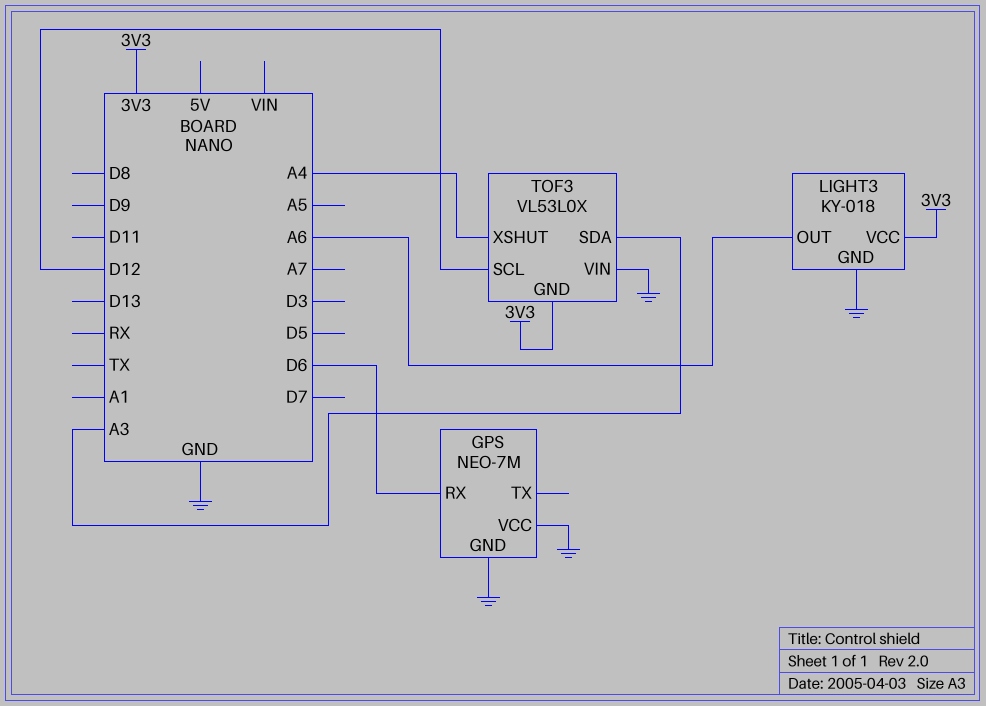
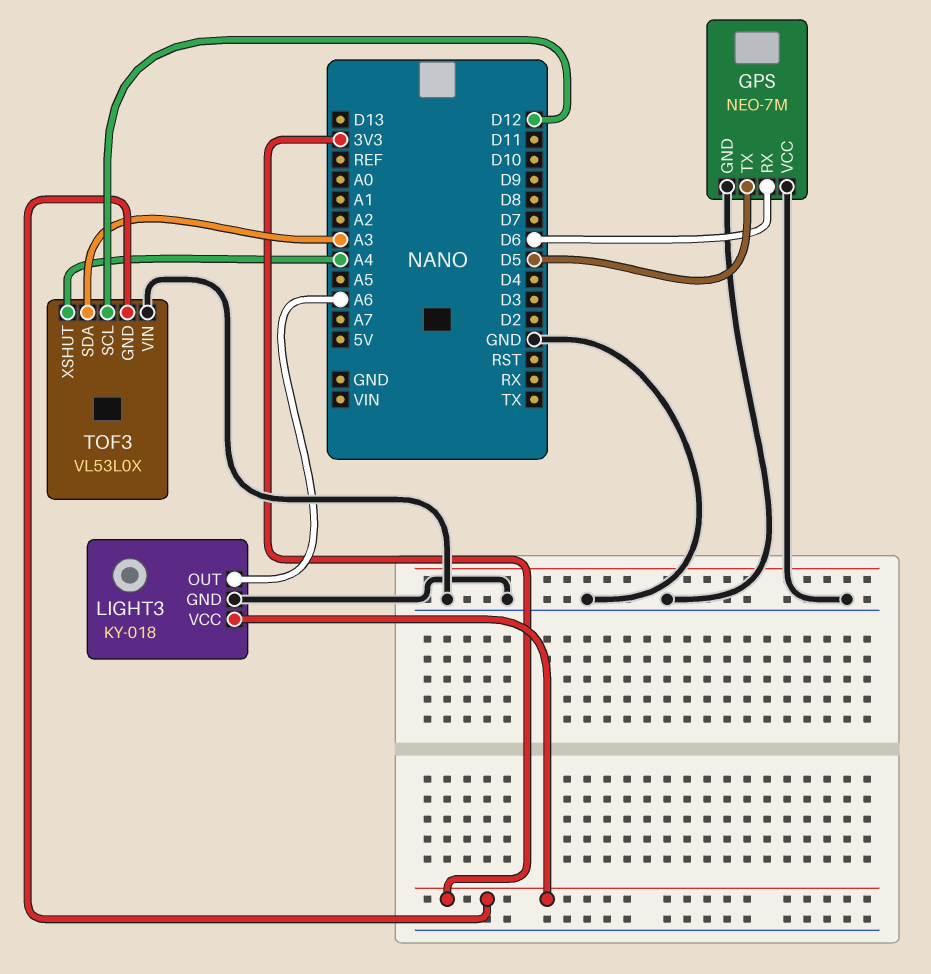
GPS pin TX: none -> D5

